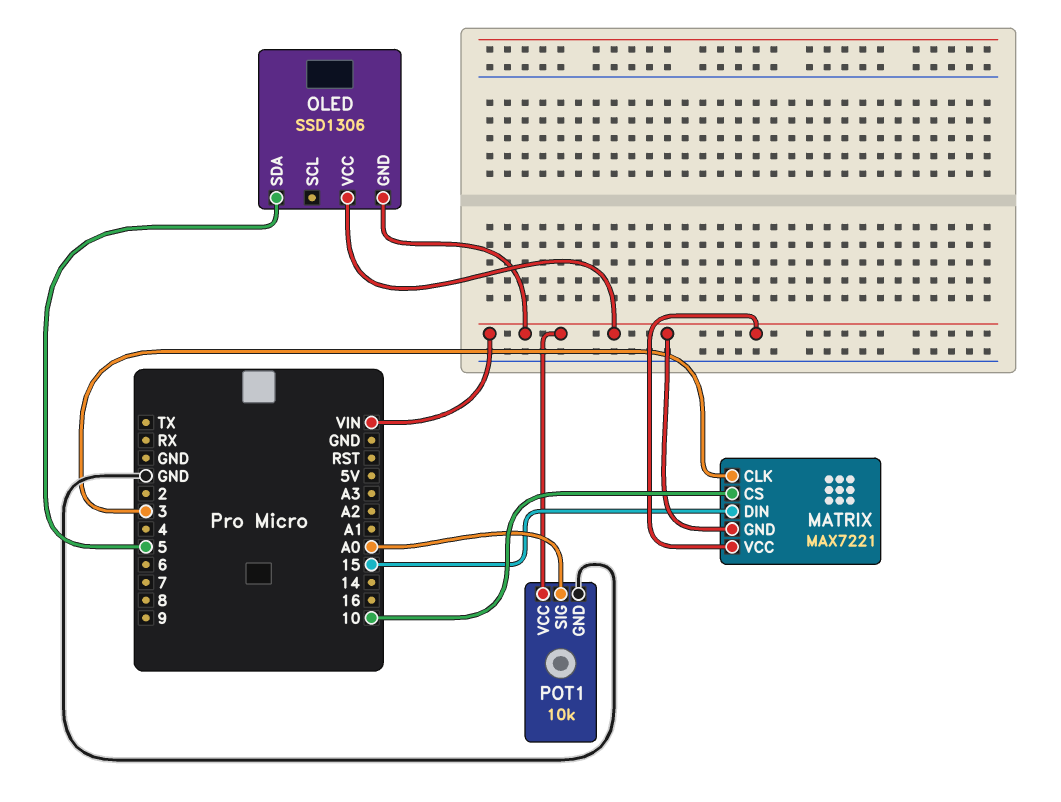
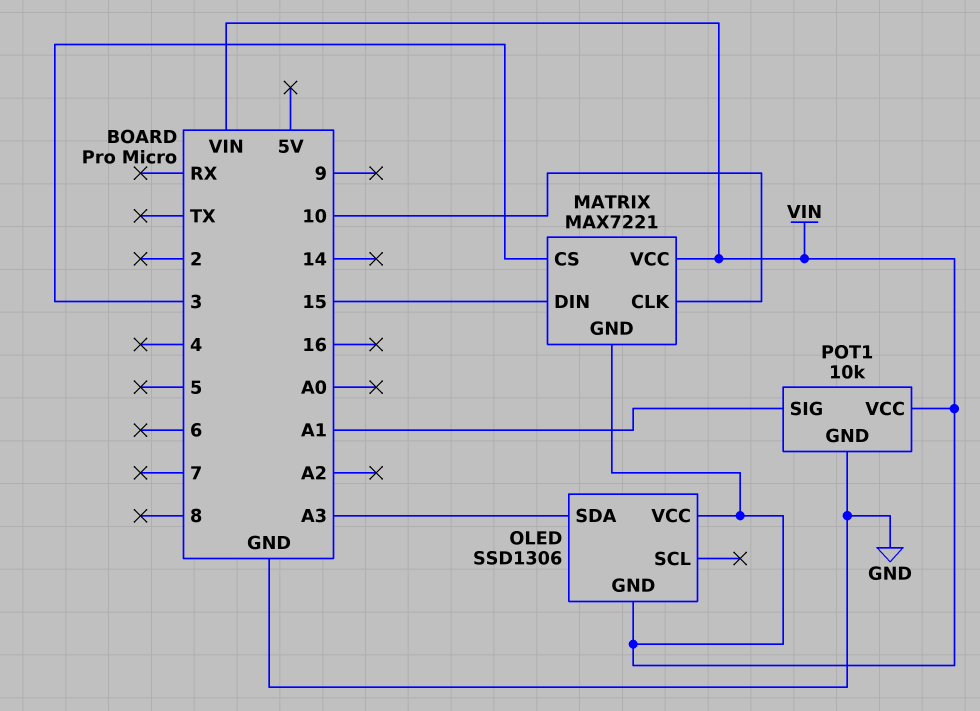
MATRIX pin CLK: 3 -> 10
MATRIX pin CS: 10 -> 3
OLED pin SDA: 5 -> A3
POT1 pin SIG: A0 -> A1

